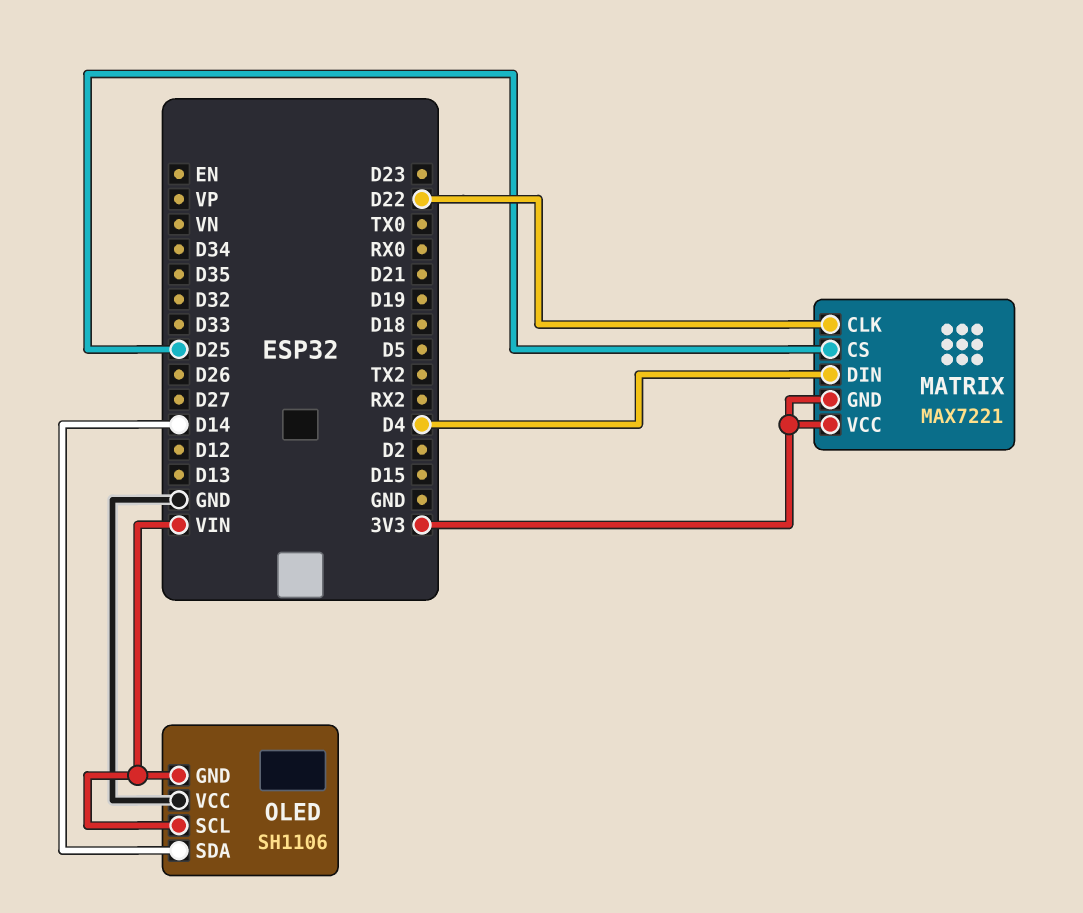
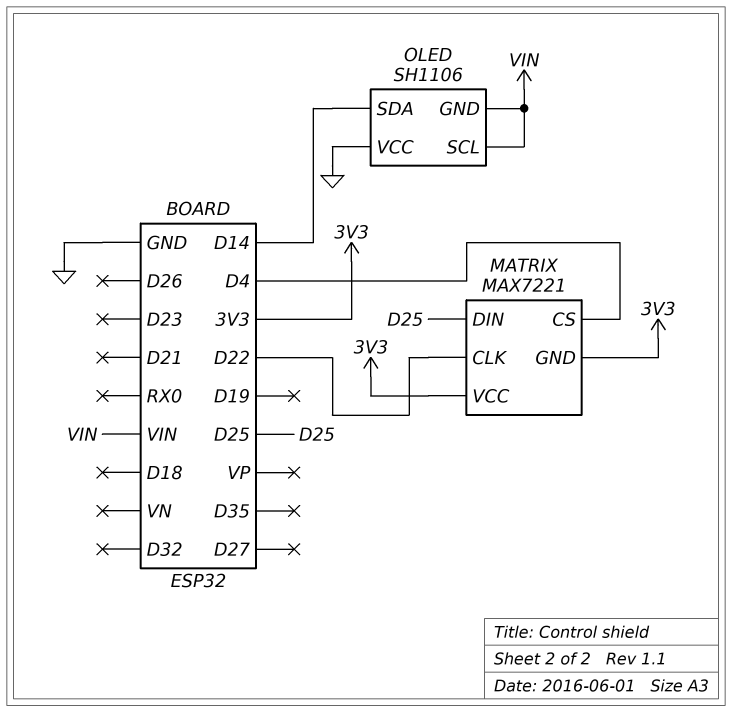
MATRIX pin CS: D25 -> D4
MATRIX pin DIN: D4 -> D25

